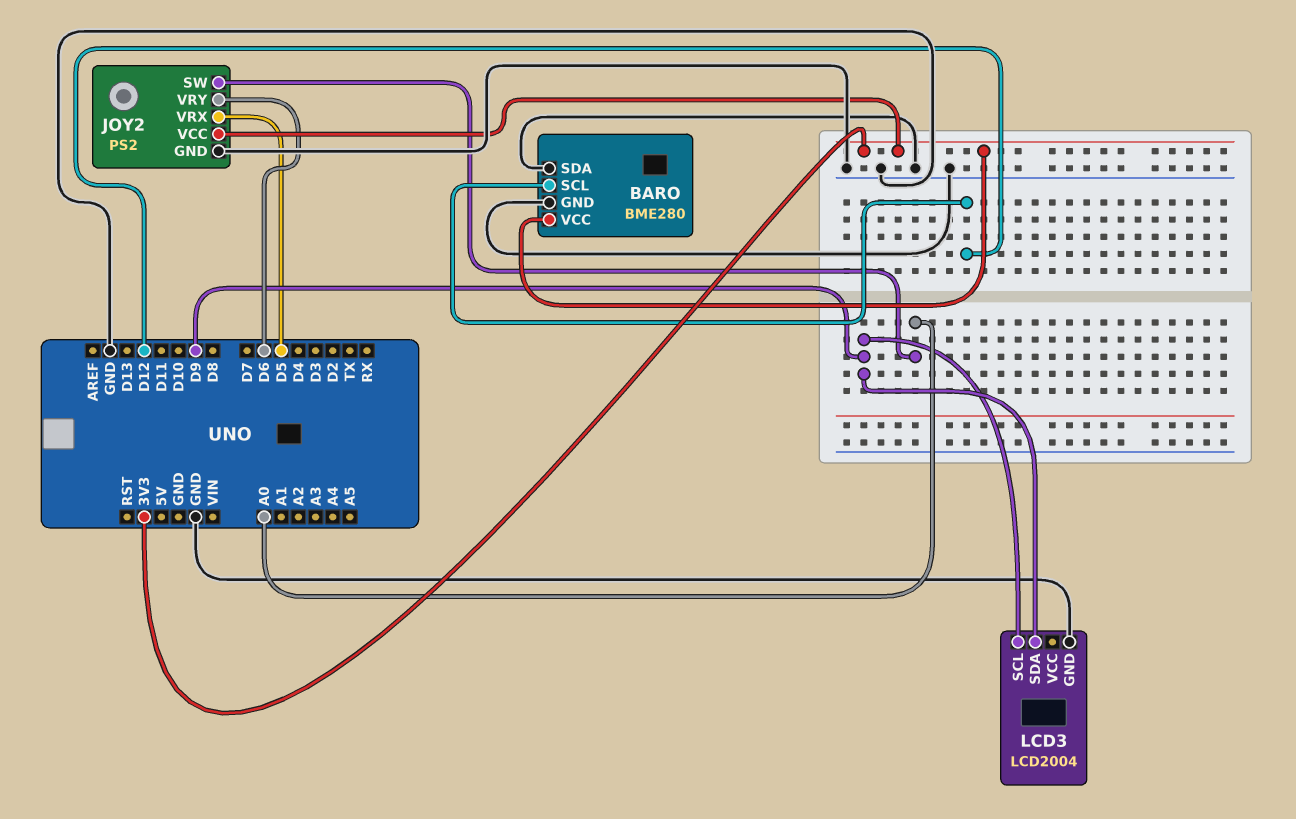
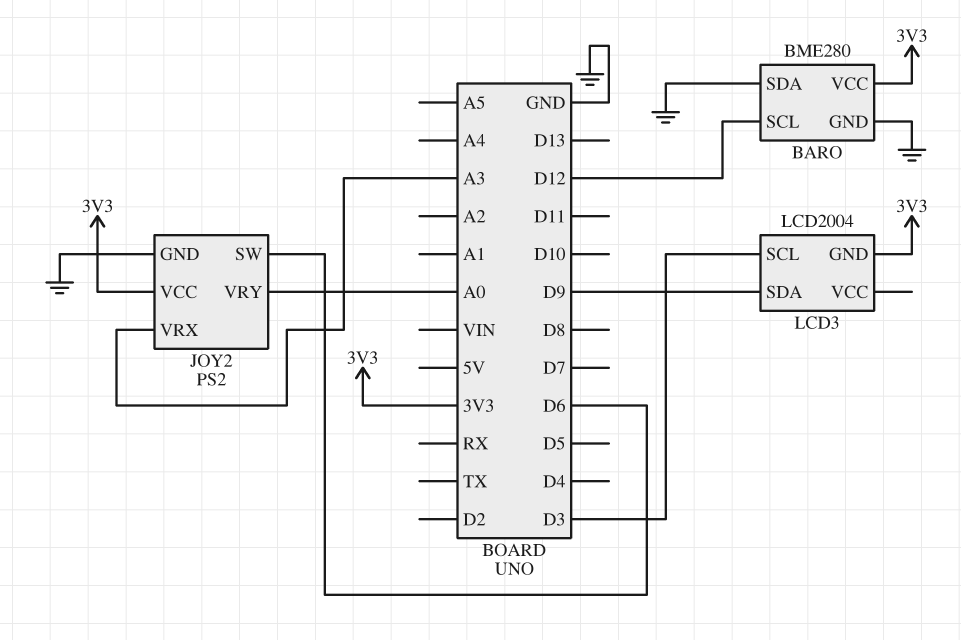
JOY2 pin SW: A0 -> D6
JOY2 pin VRX: D5 -> A3
JOY2 pin VRY: D6 -> A0
LCD3 pin GND: GND -> 3V3
LCD3 pin SCL: D9 -> D3

